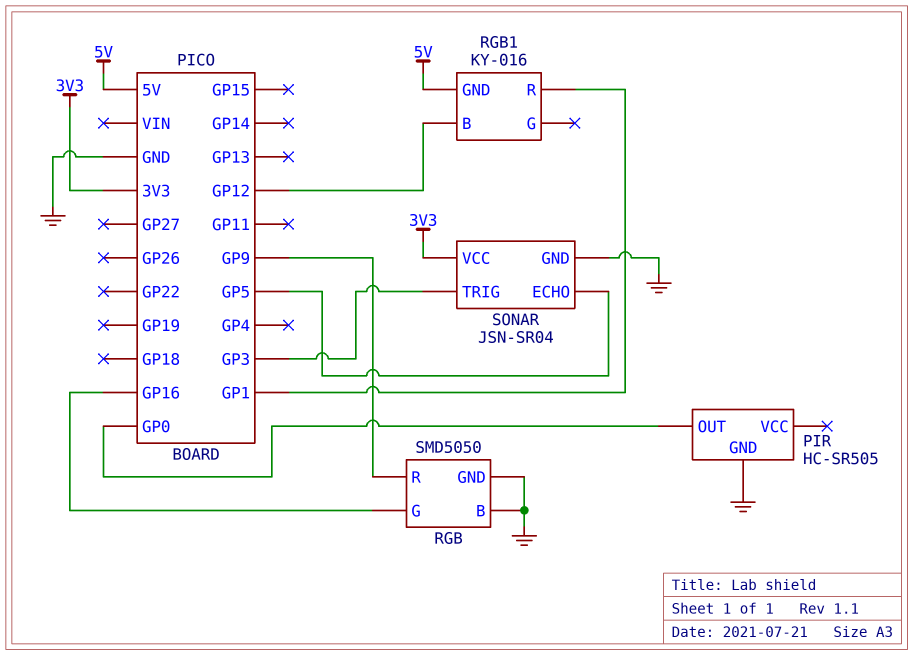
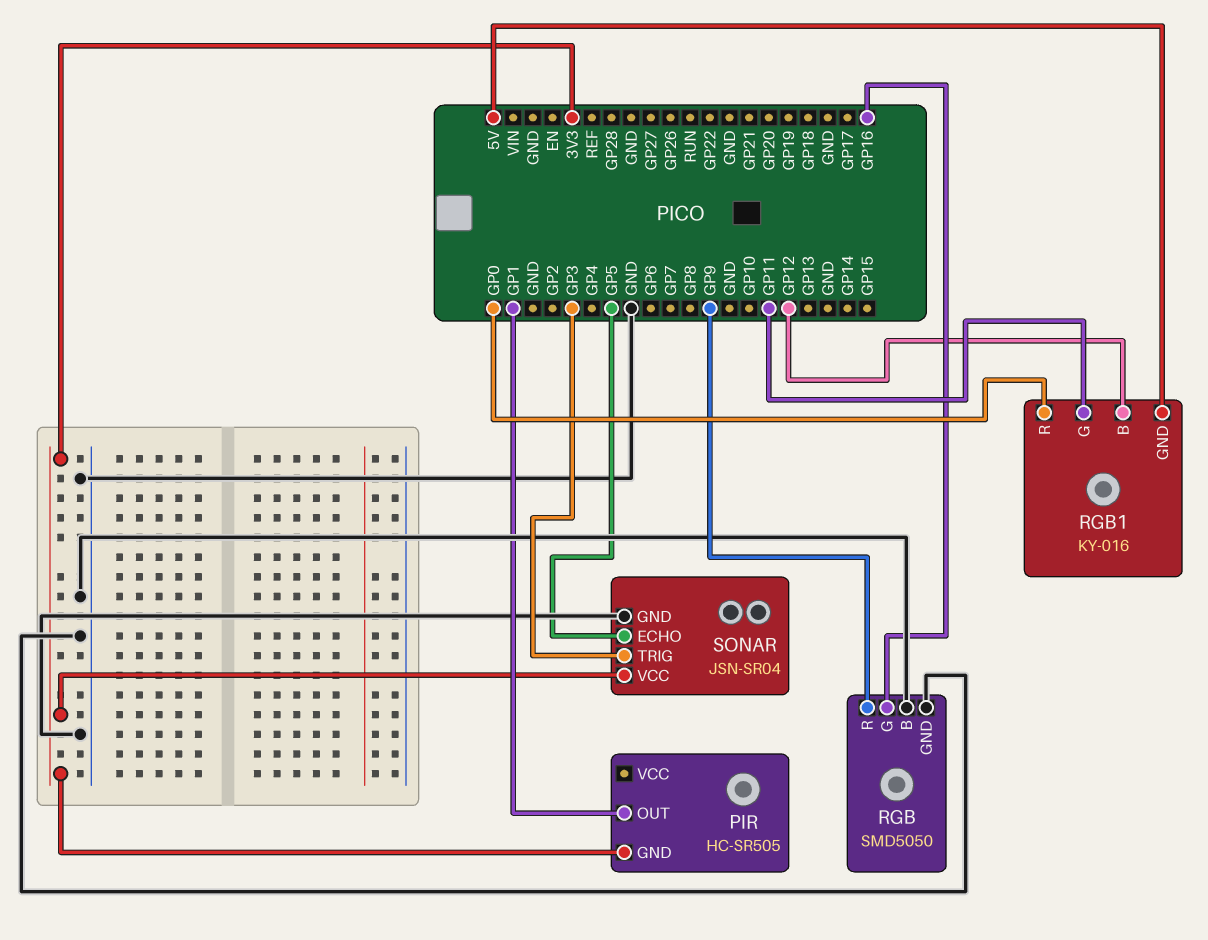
PIR pin GND: GND -> 3V3
PIR pin OUT: GP0 -> GP1
RGB1 pin G: none -> GP11
RGB1 pin R: GP1 -> GP0

